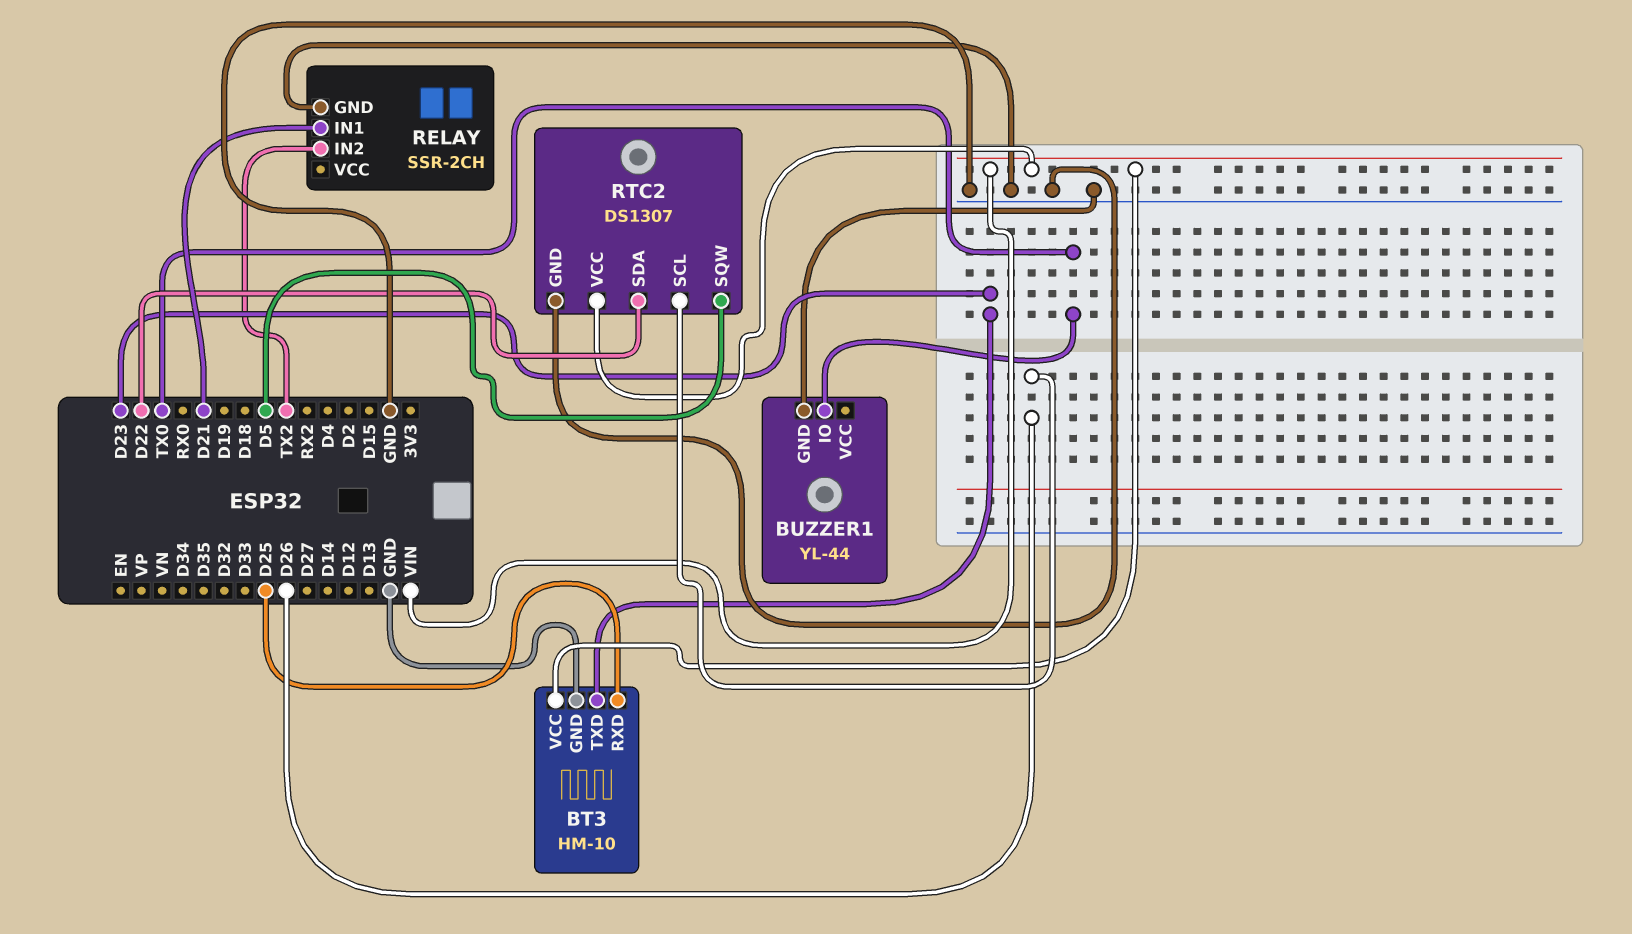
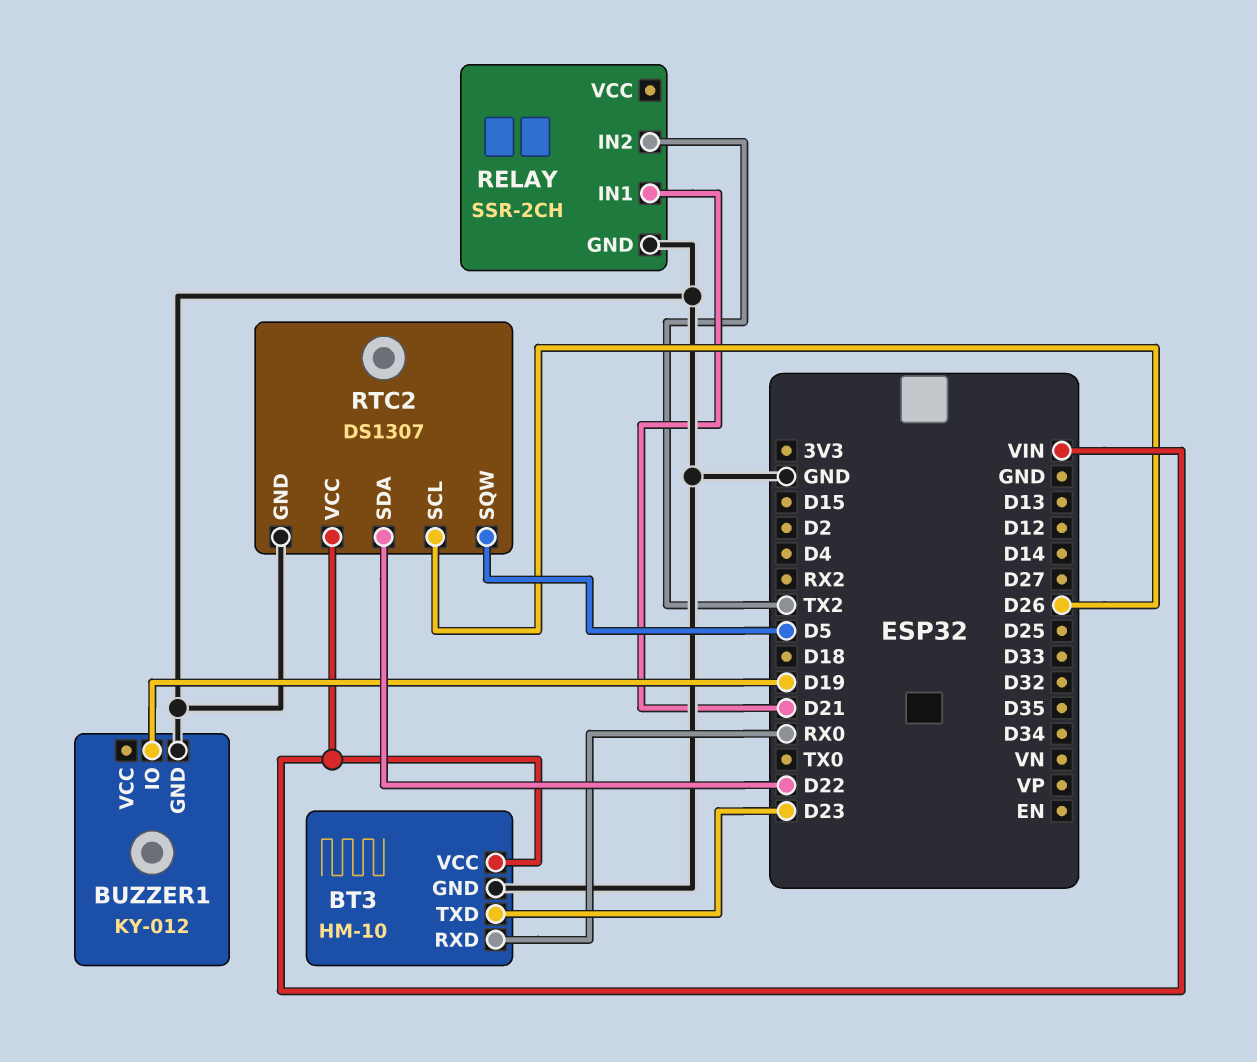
BT3 pin RXD: D25 -> RX0
BUZZER1: YL-44 -> KY-012
BUZZER1 pin IO: TX0 -> D19

